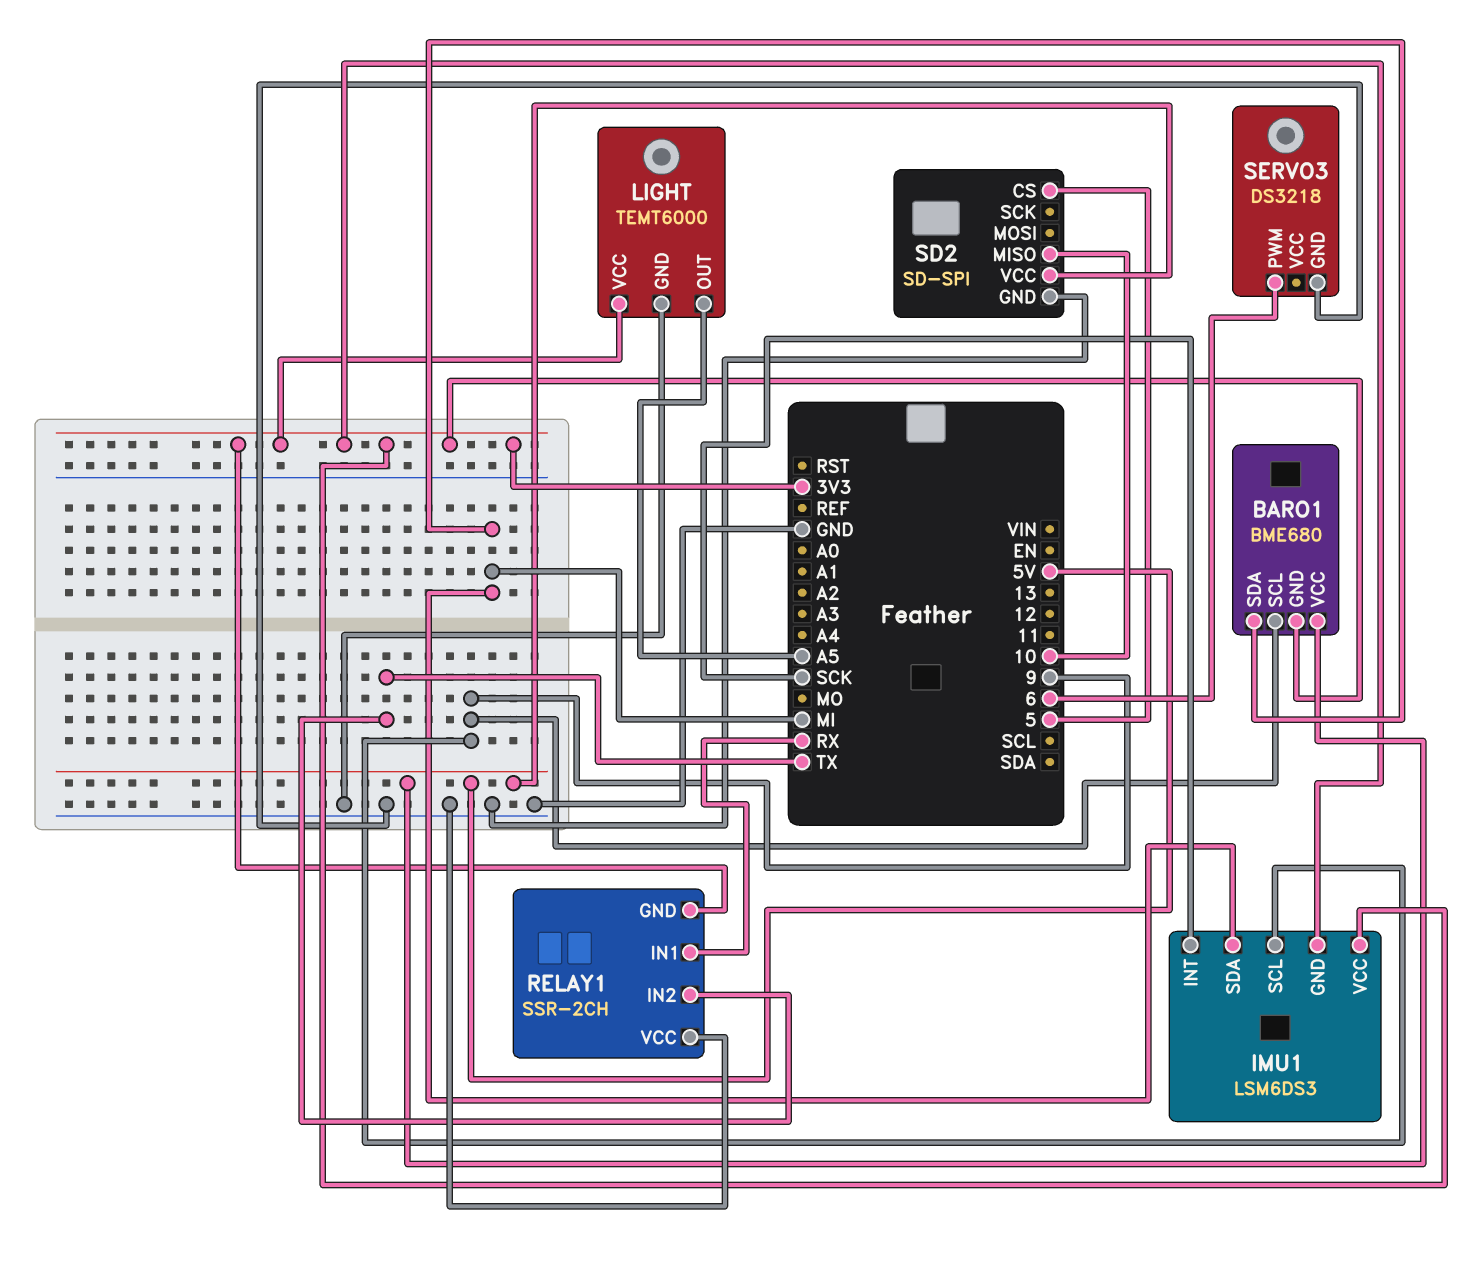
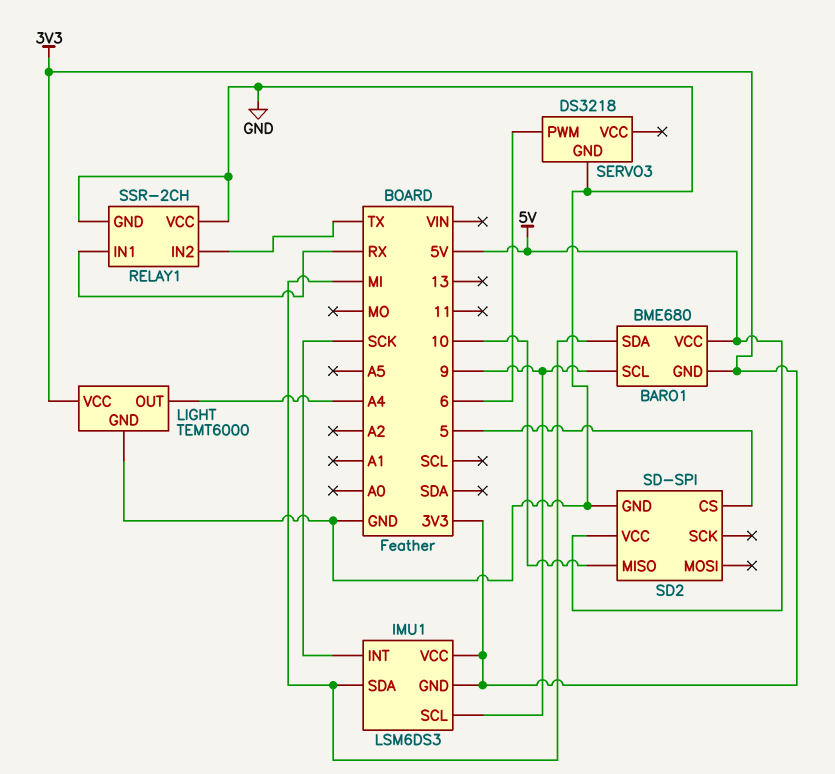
LIGHT pin OUT: A5 -> A4
RELAY1 pin GND: 3V3 -> GND

